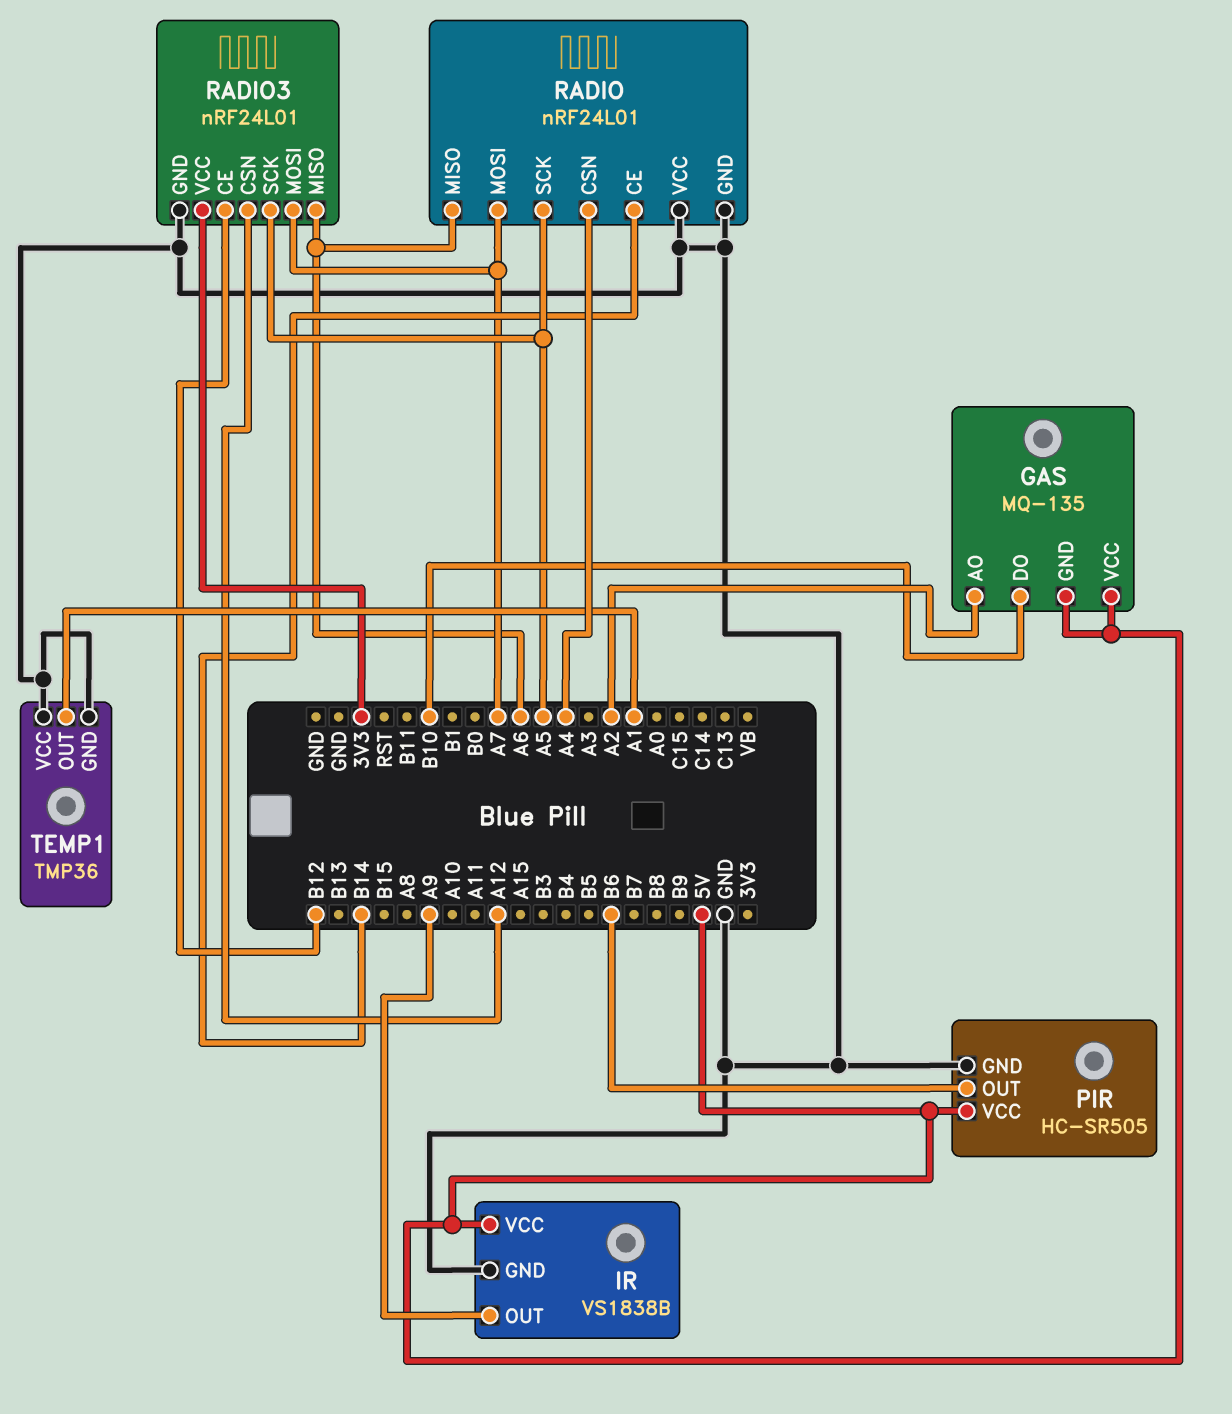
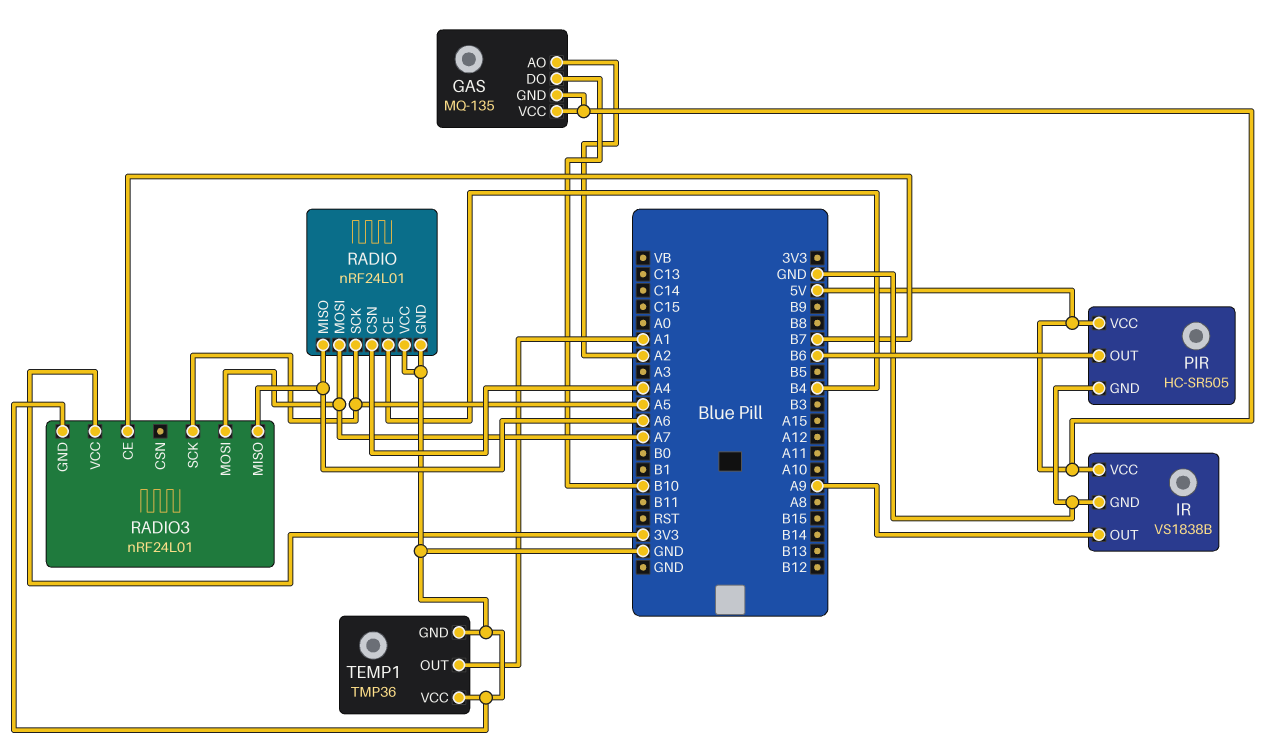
RADIO pin CE: B14 -> B4
RADIO3 pin CE: B12 -> B7
RADIO3 pin CSN: A12 -> none

